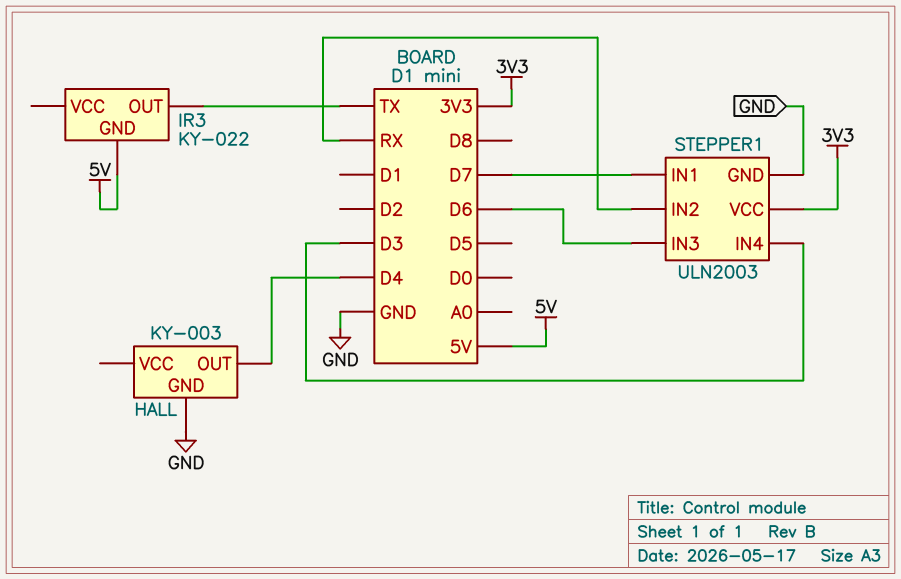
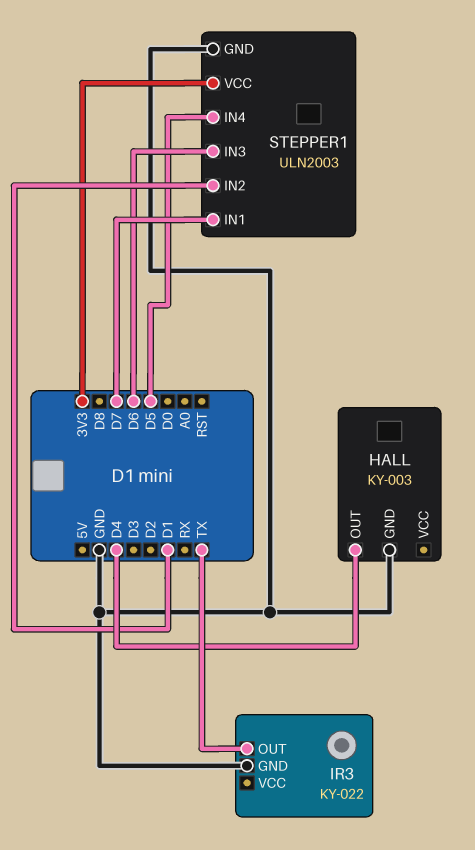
IR3 pin GND: 5V -> GND
STEPPER1 pin IN2: RX -> D1
STEPPER1 pin IN4: D3 -> D5

